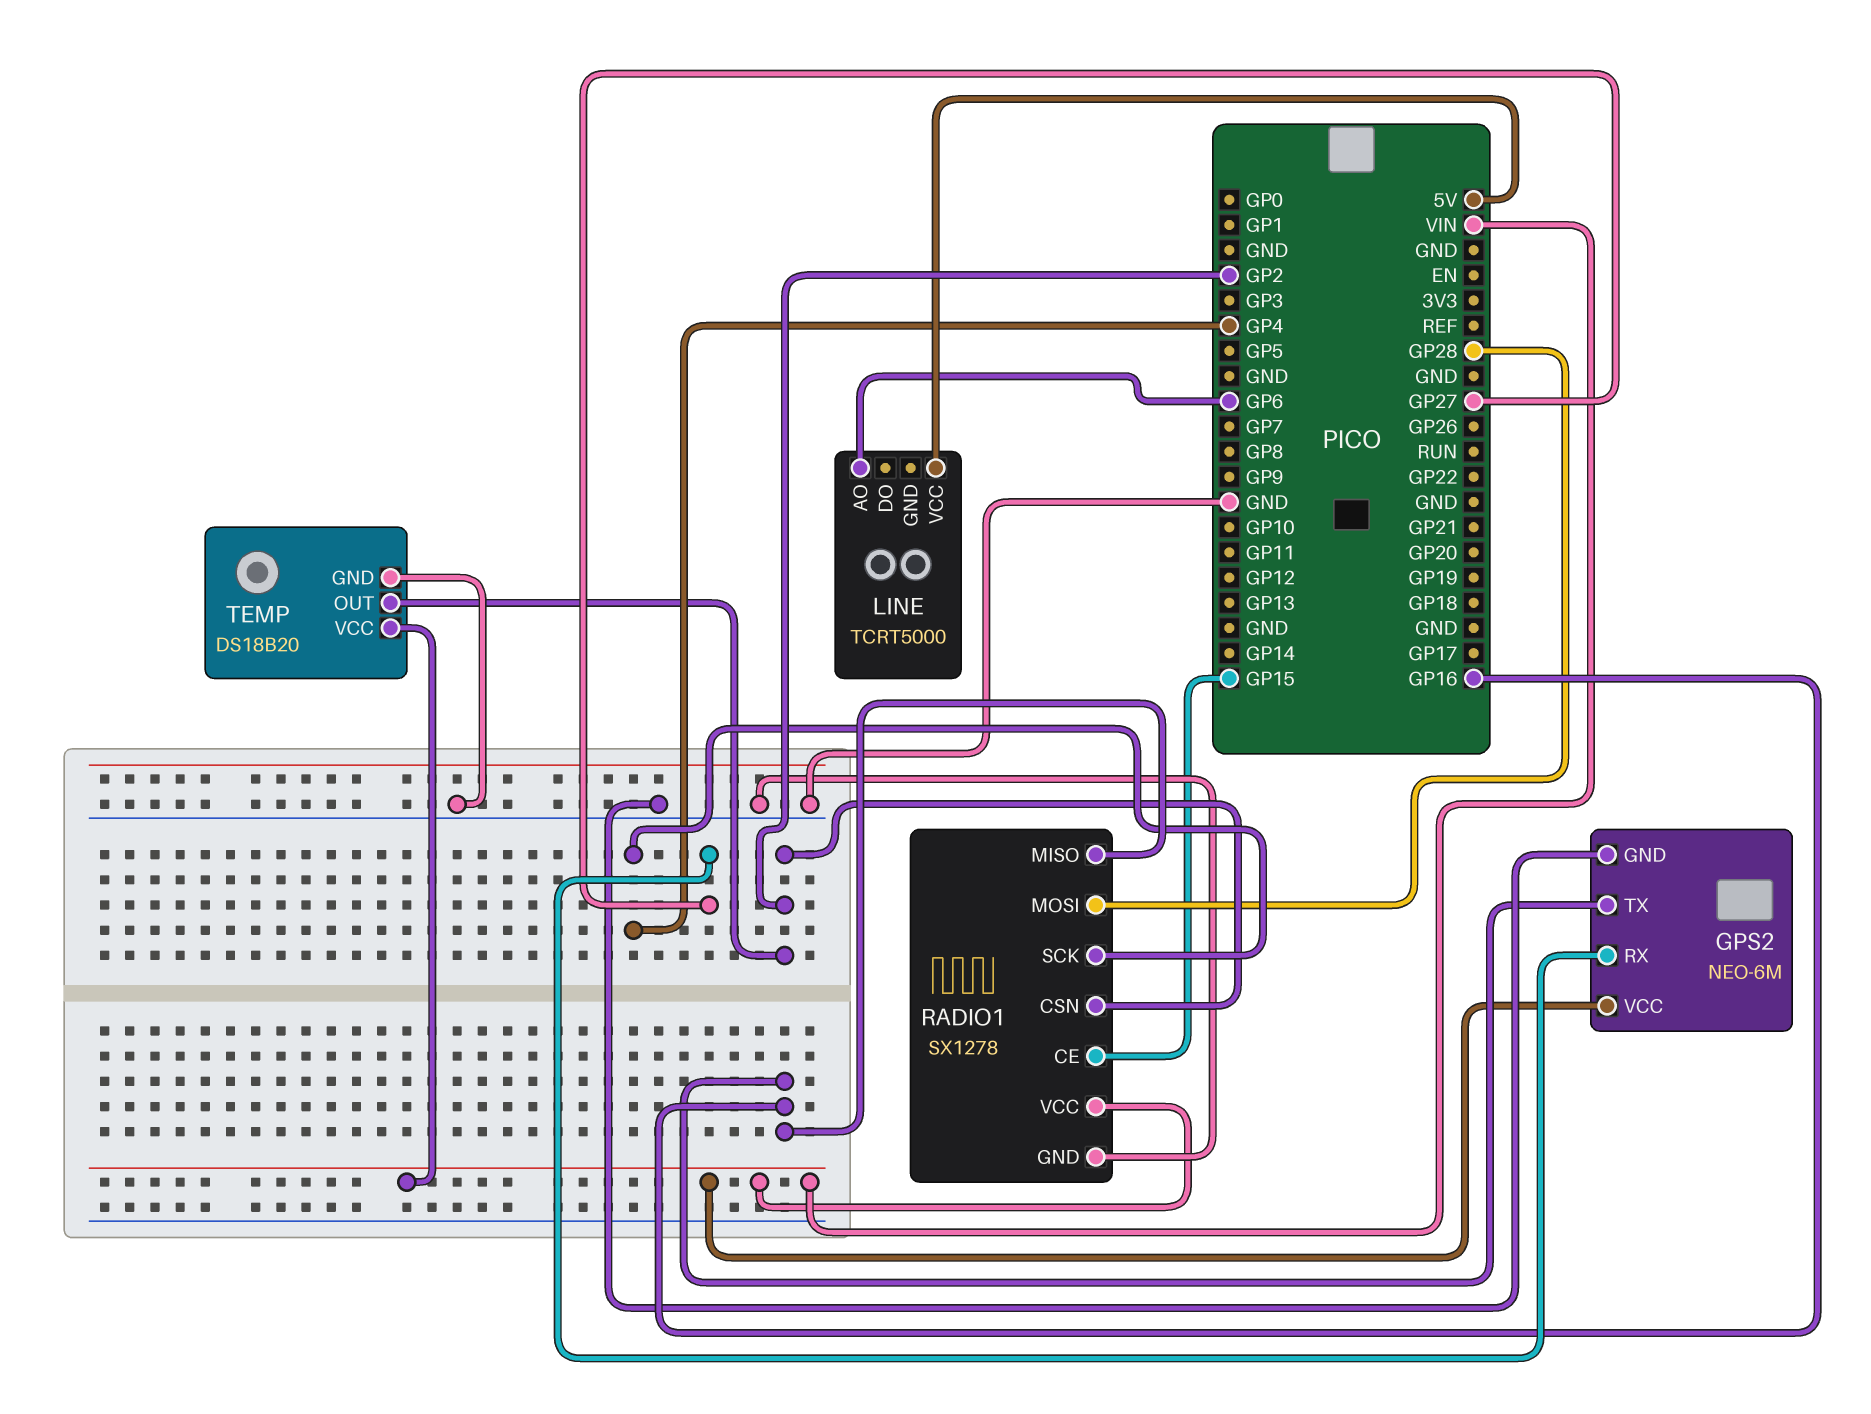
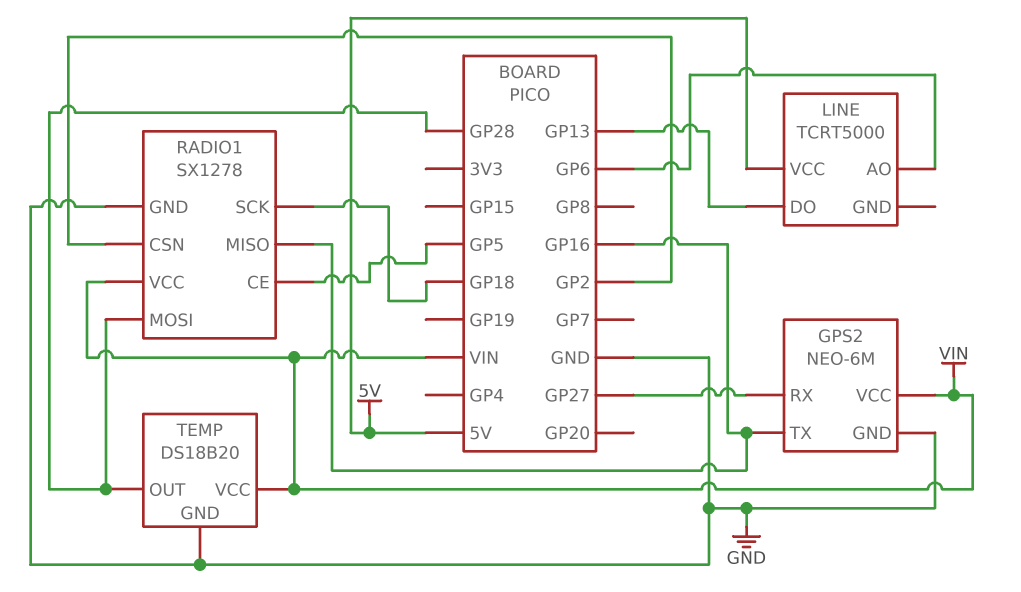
LINE pin DO: none -> GP13
RADIO1 pin CE: GP15 -> GP5
RADIO1 pin SCK: GP4 -> GP18
TEMP pin OUT: GP2 -> GP28

